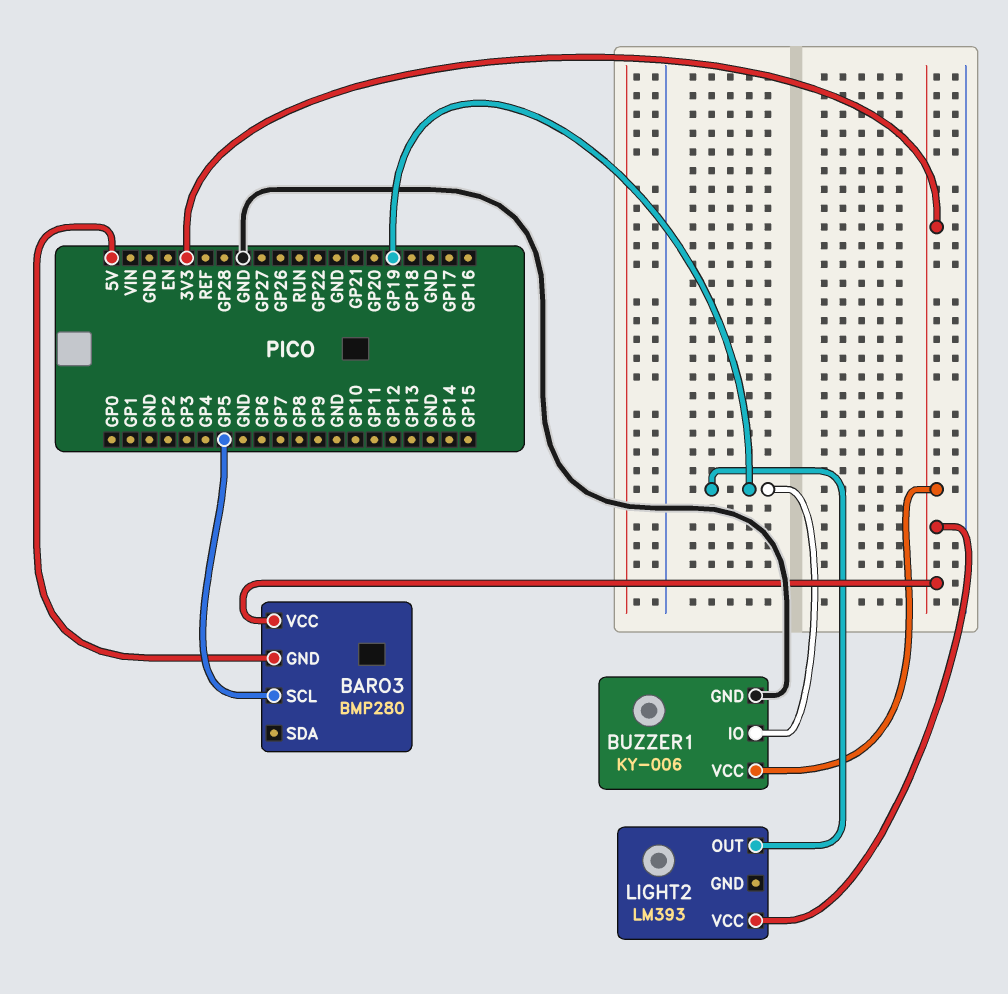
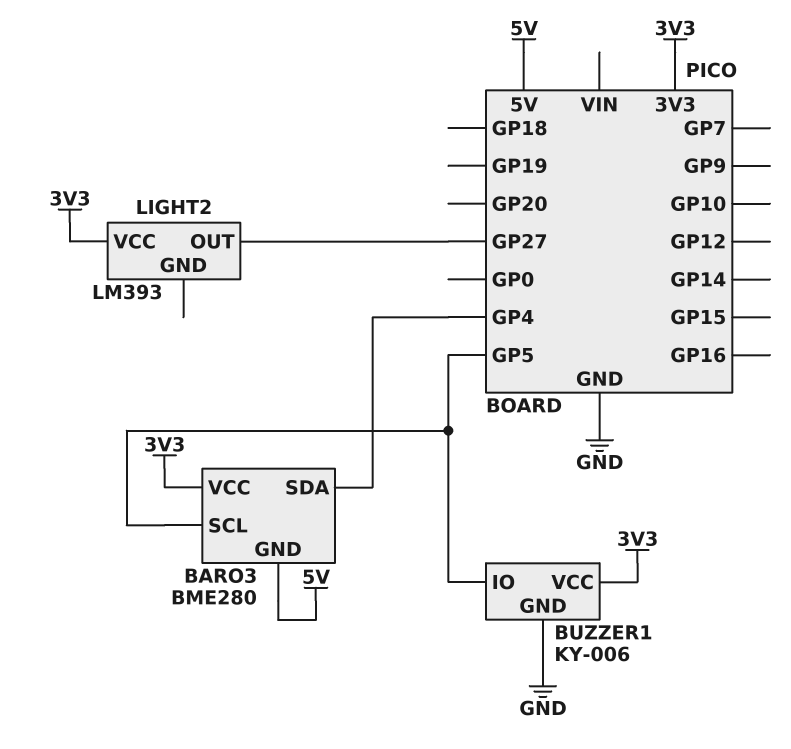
BARO3: BMP280 -> BME280
BARO3 pin SDA: none -> GP4
BUZZER1 pin IO: GP19 -> GP5
LIGHT2 pin OUT: GP19 -> GP27

